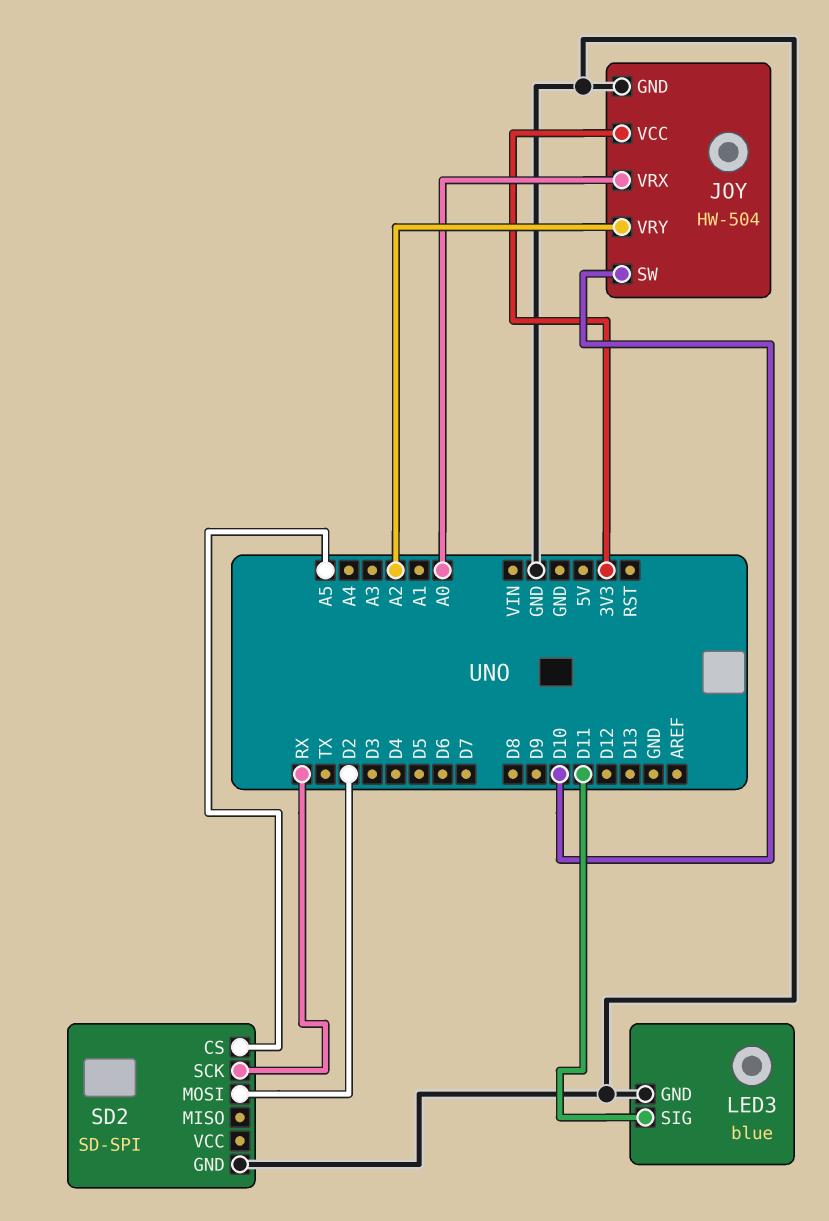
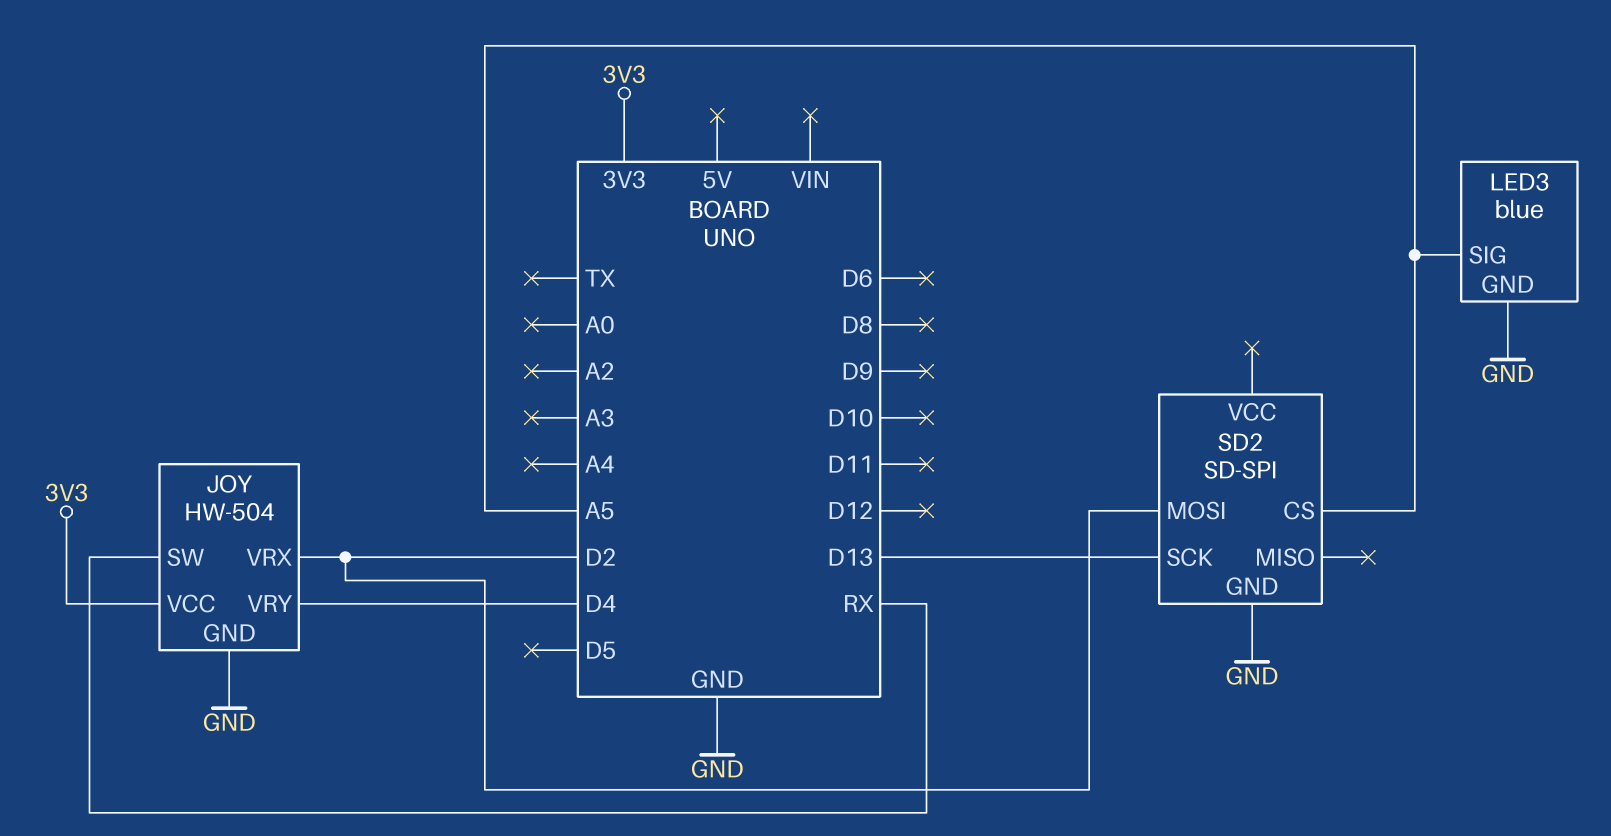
JOY pin SW: D10 -> RX
JOY pin VRX: A0 -> D2
JOY pin VRY: A2 -> D4
LED3 pin SIG: D11 -> A5
SD2 pin SCK: RX -> D13

